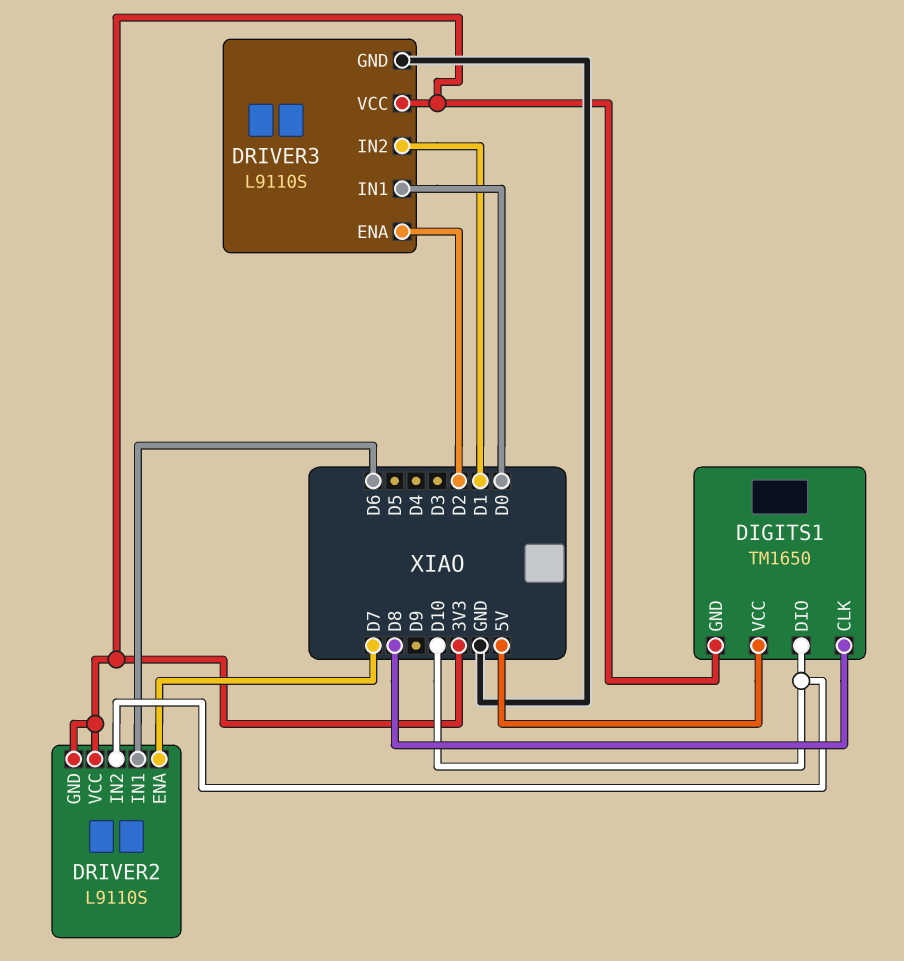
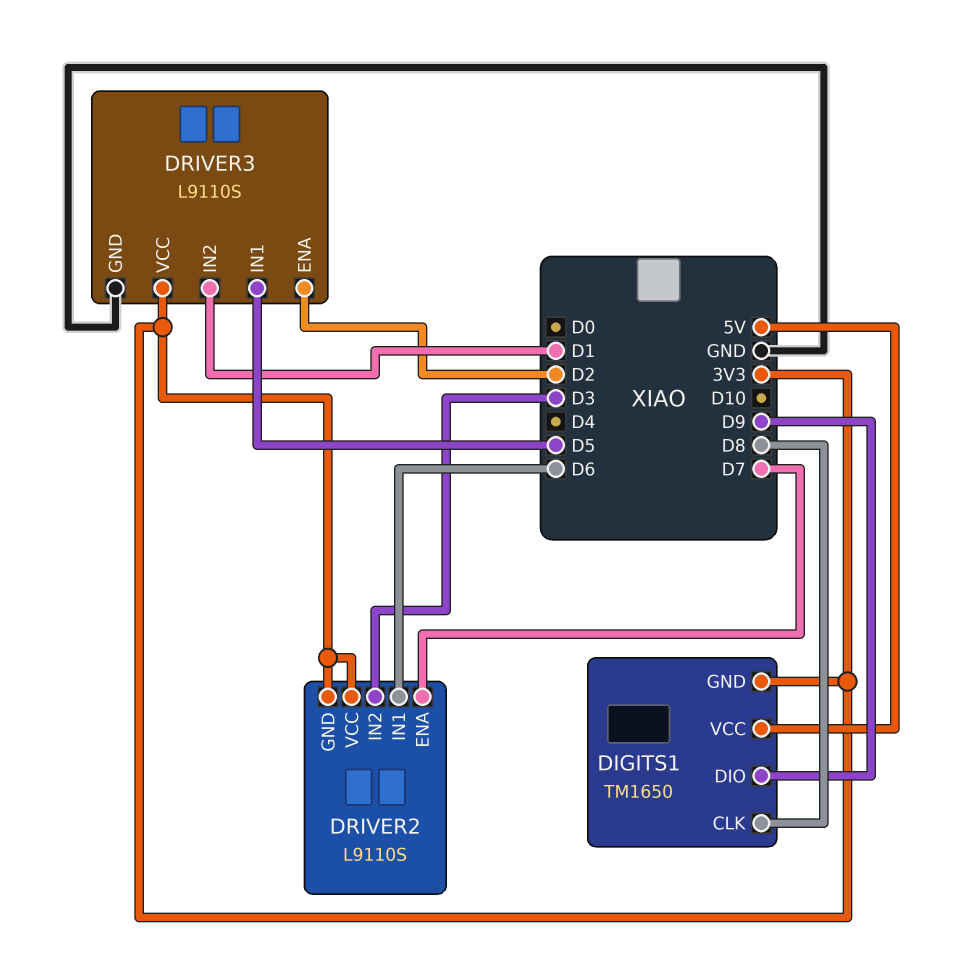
DIGITS1 pin DIO: D10 -> D9
DRIVER2 pin IN2: D10 -> D3
DRIVER3 pin IN1: D0 -> D5

